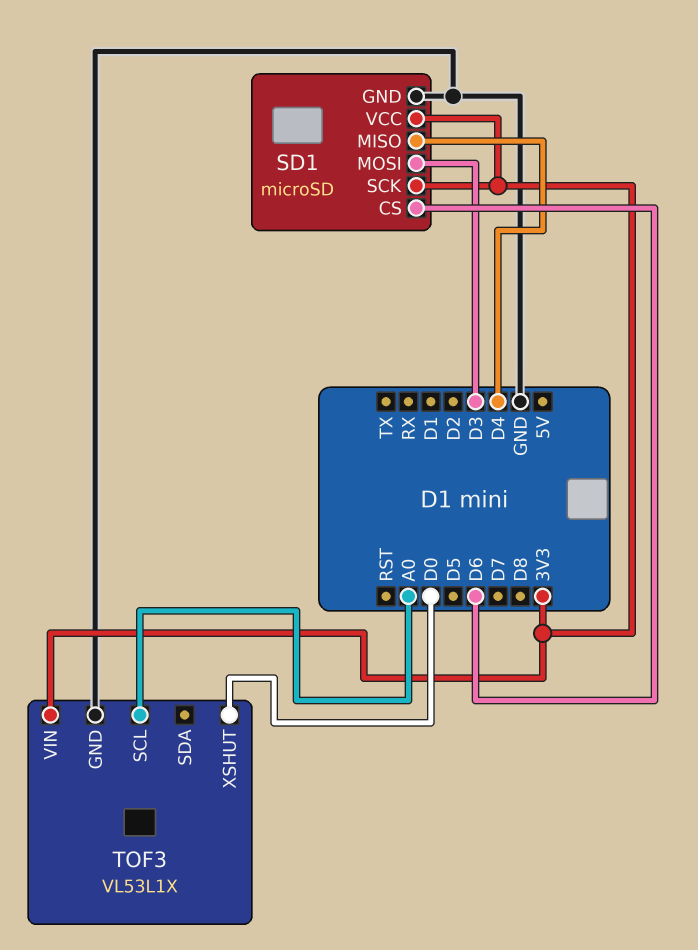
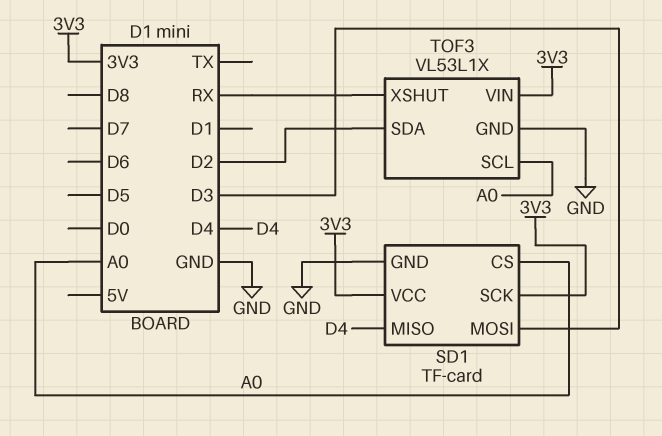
SD1: microSD -> TF-card
SD1 pin CS: D6 -> A0
TOF3 pin SDA: none -> D2
TOF3 pin XSHUT: D0 -> RX

